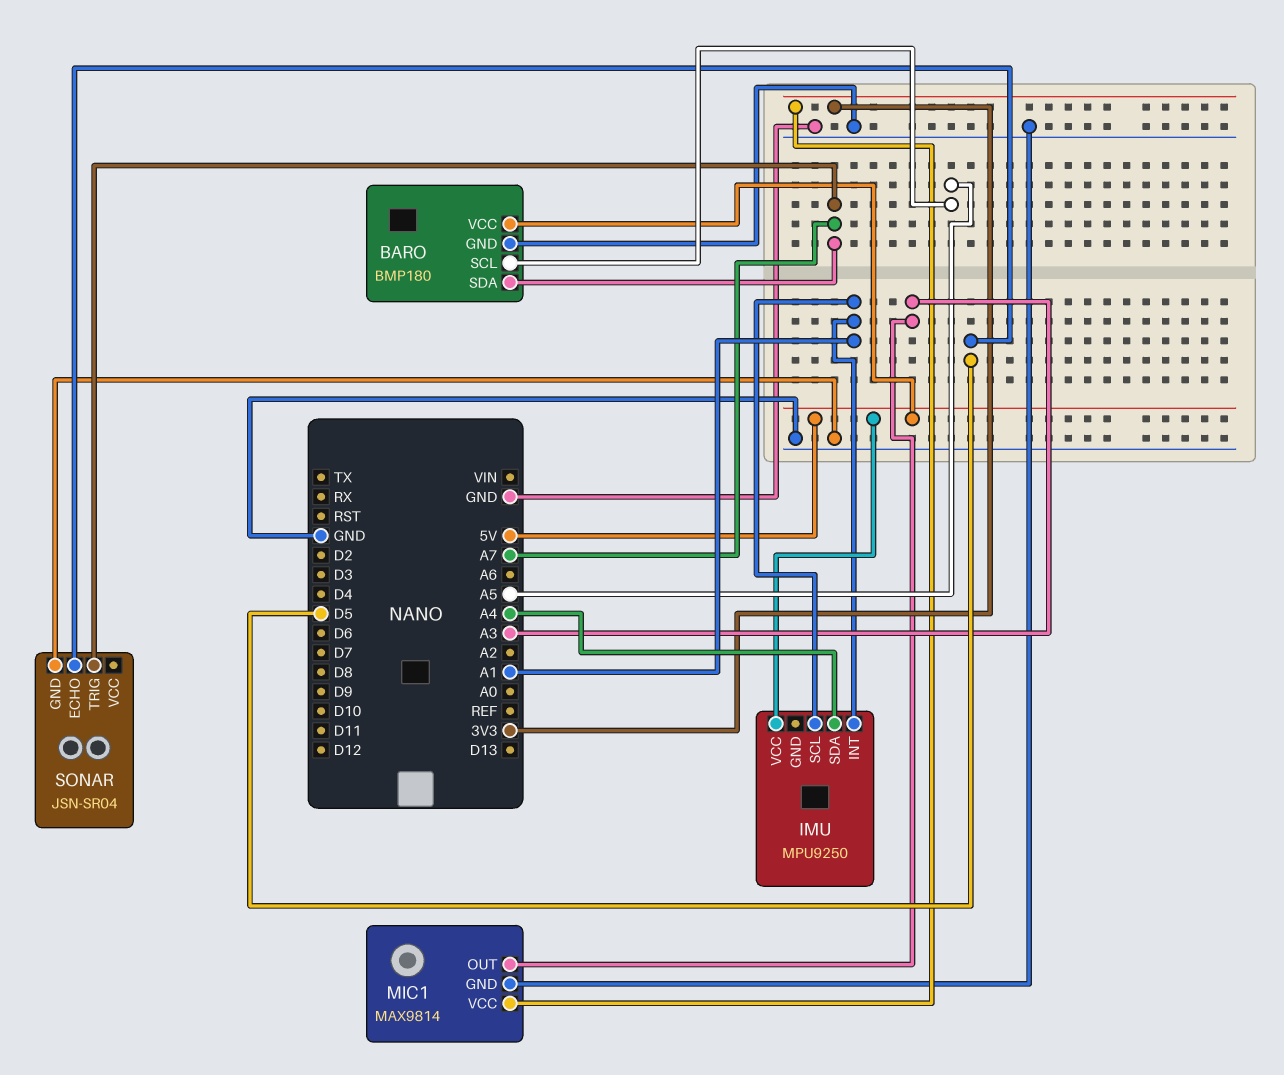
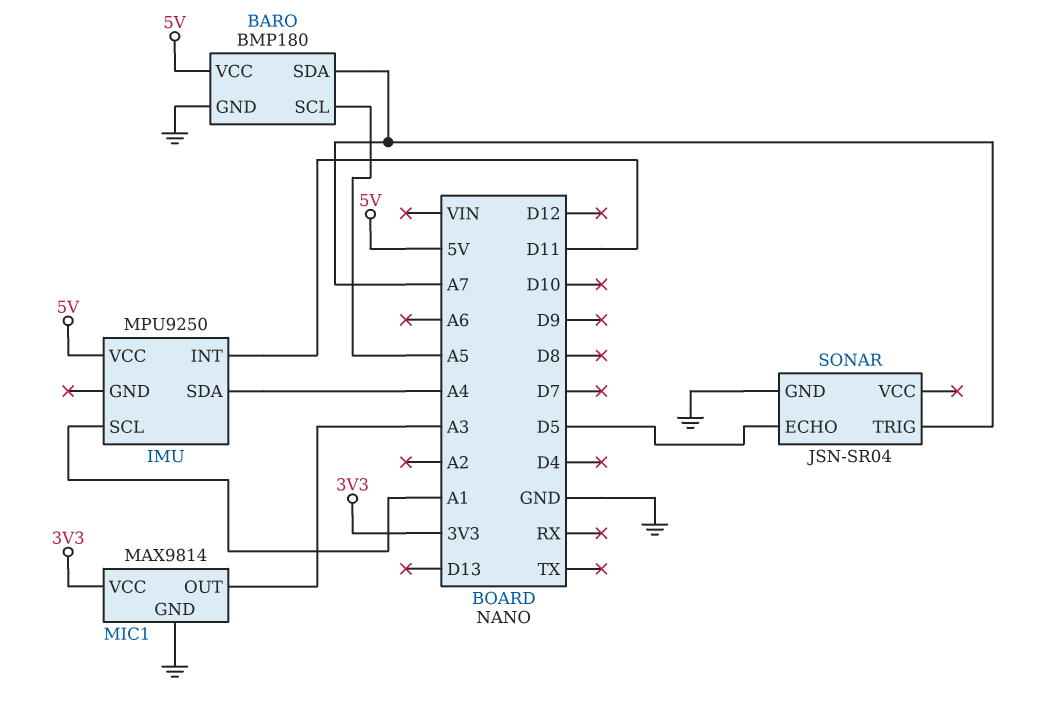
IMU pin INT: A1 -> D11

